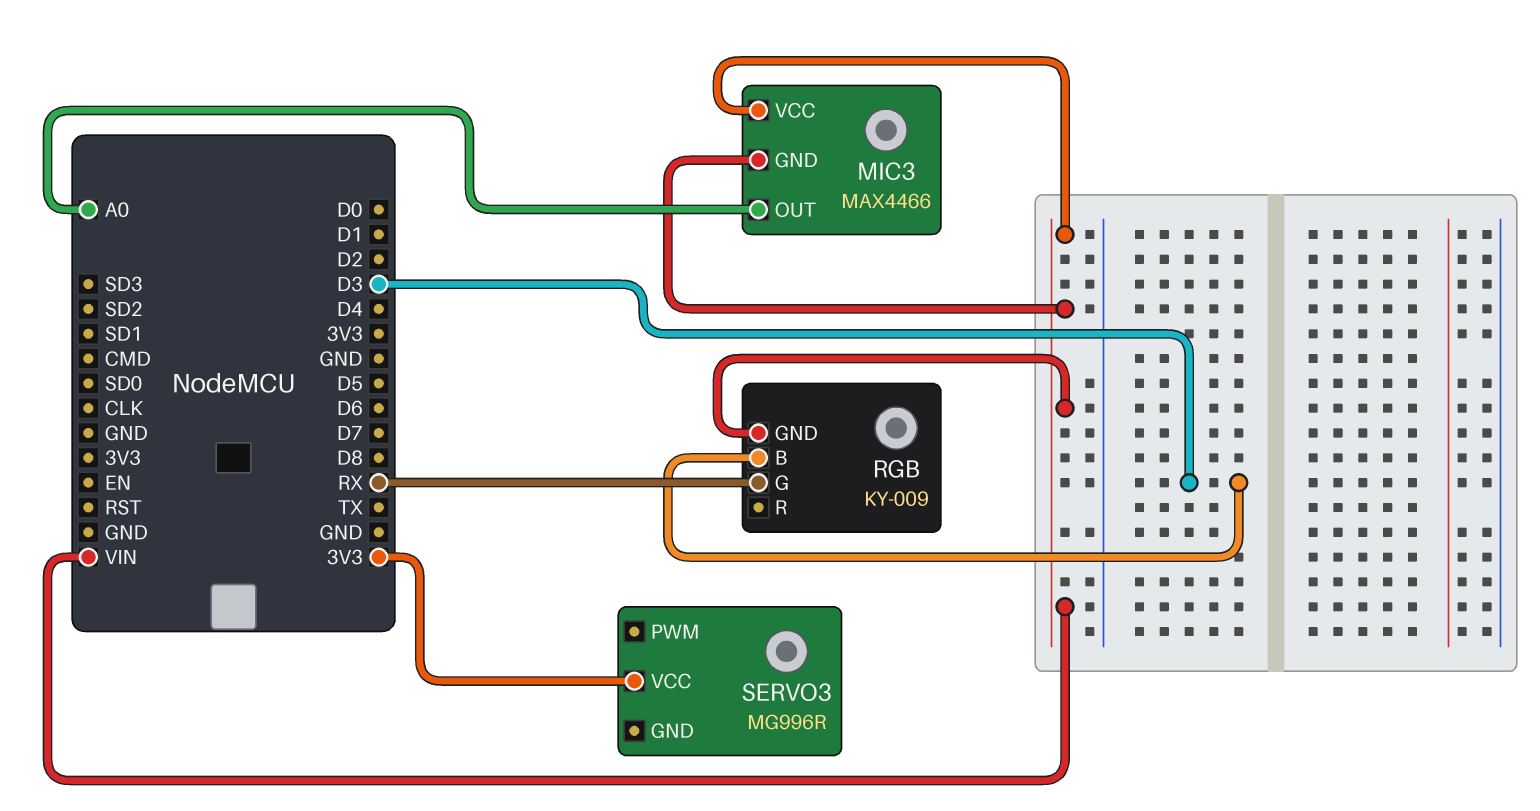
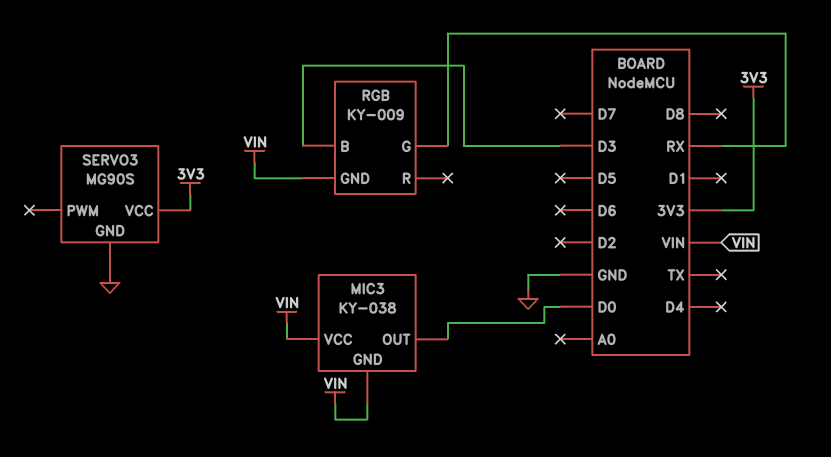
MIC3: MAX4466 -> KY-038
MIC3 pin OUT: A0 -> D0
SERVO3: MG996R -> MG90S
SERVO3 pin GND: none -> GND

